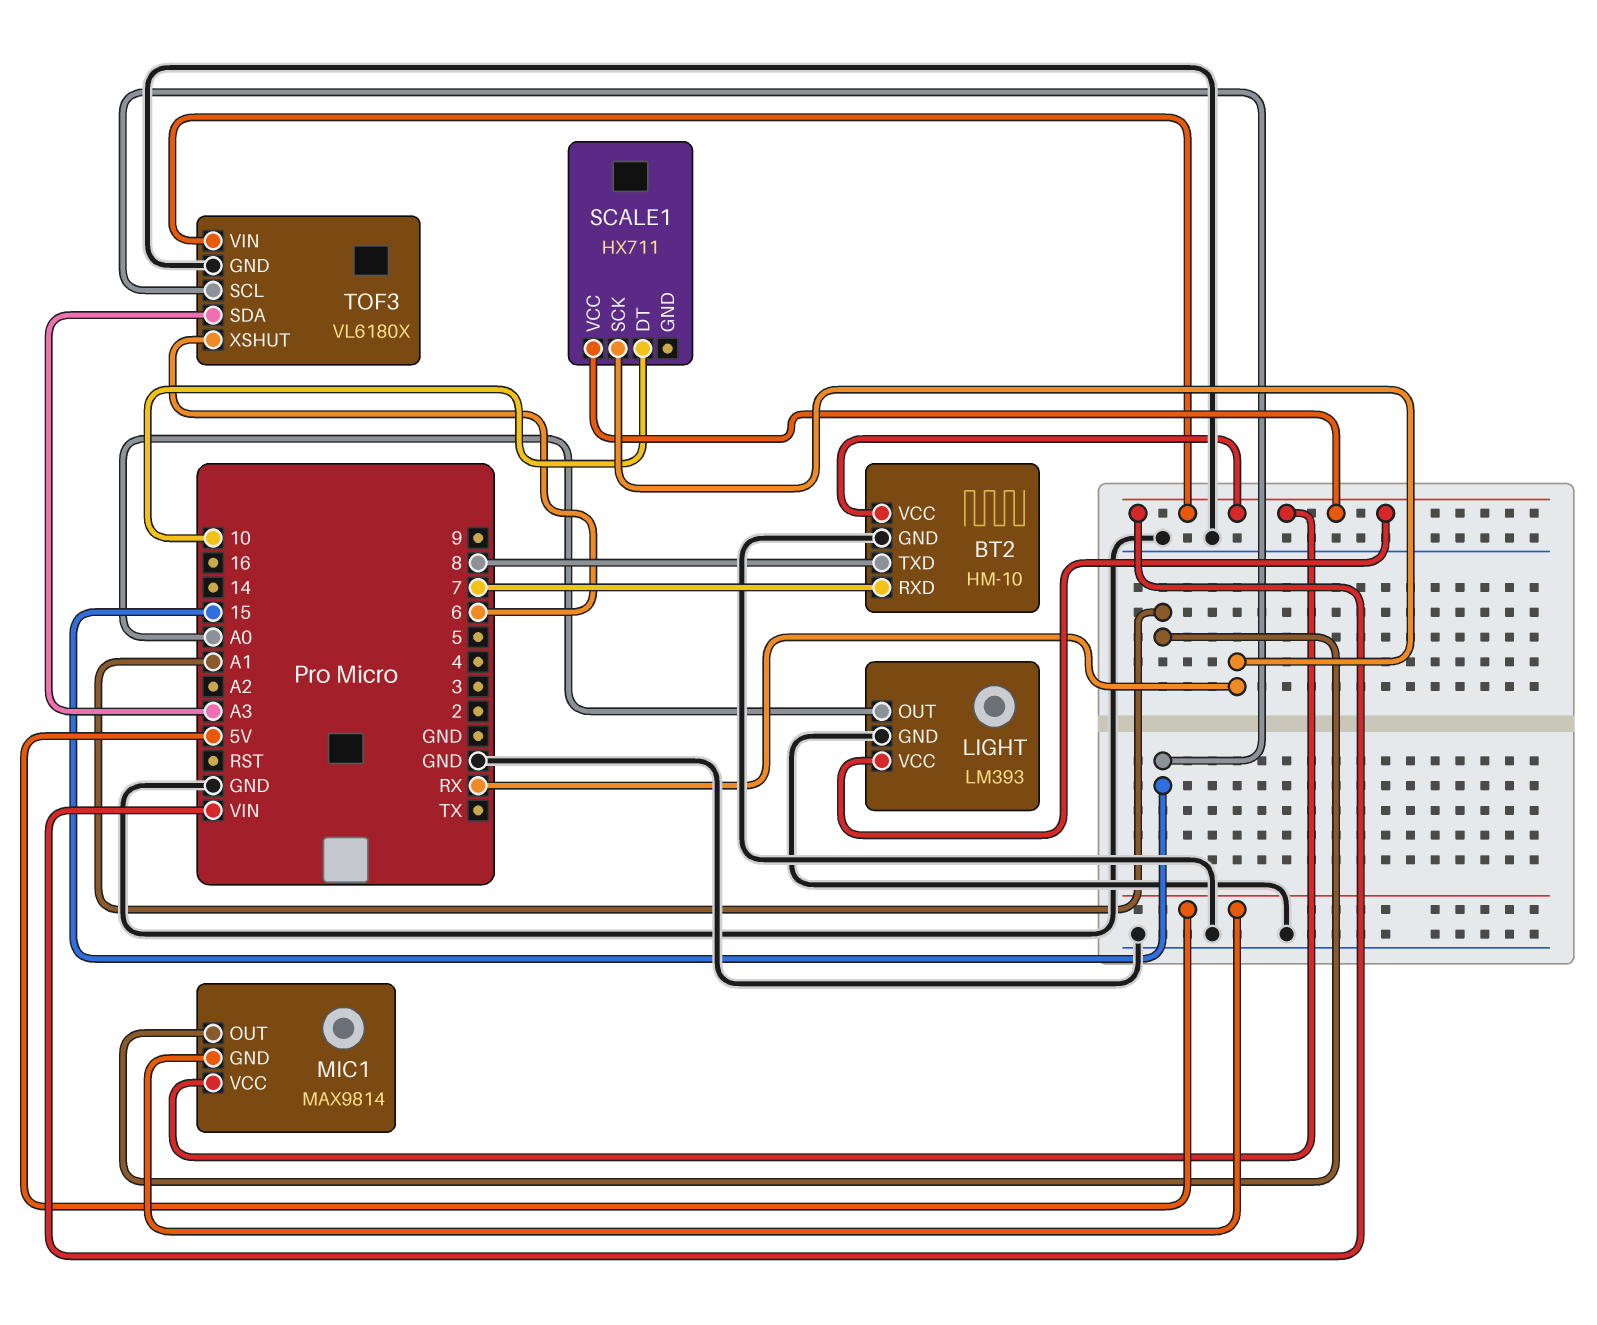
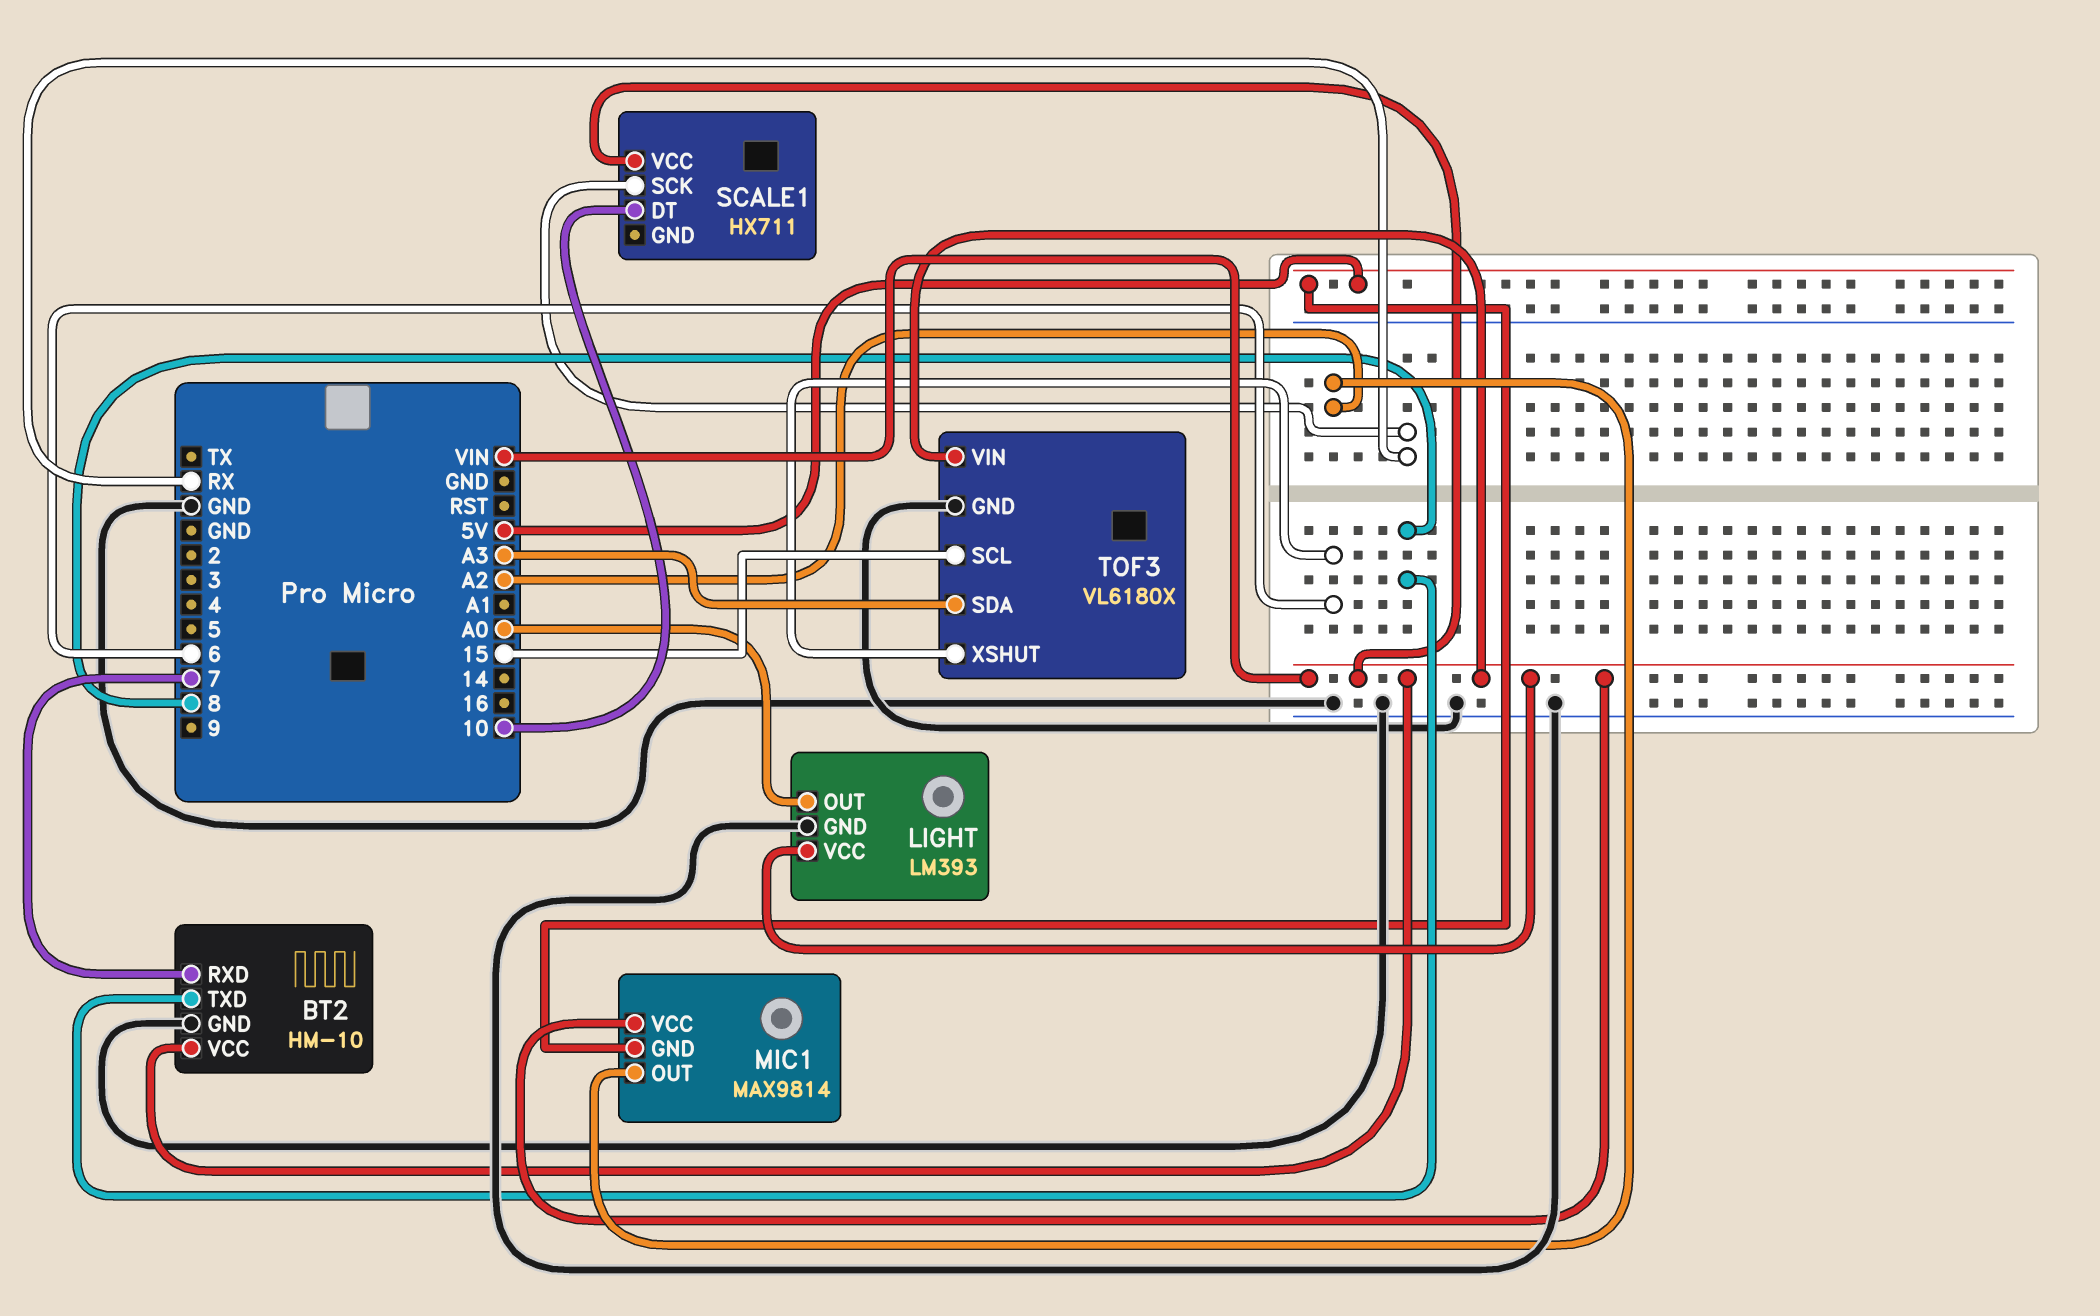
MIC1 pin OUT: A1 -> A2

